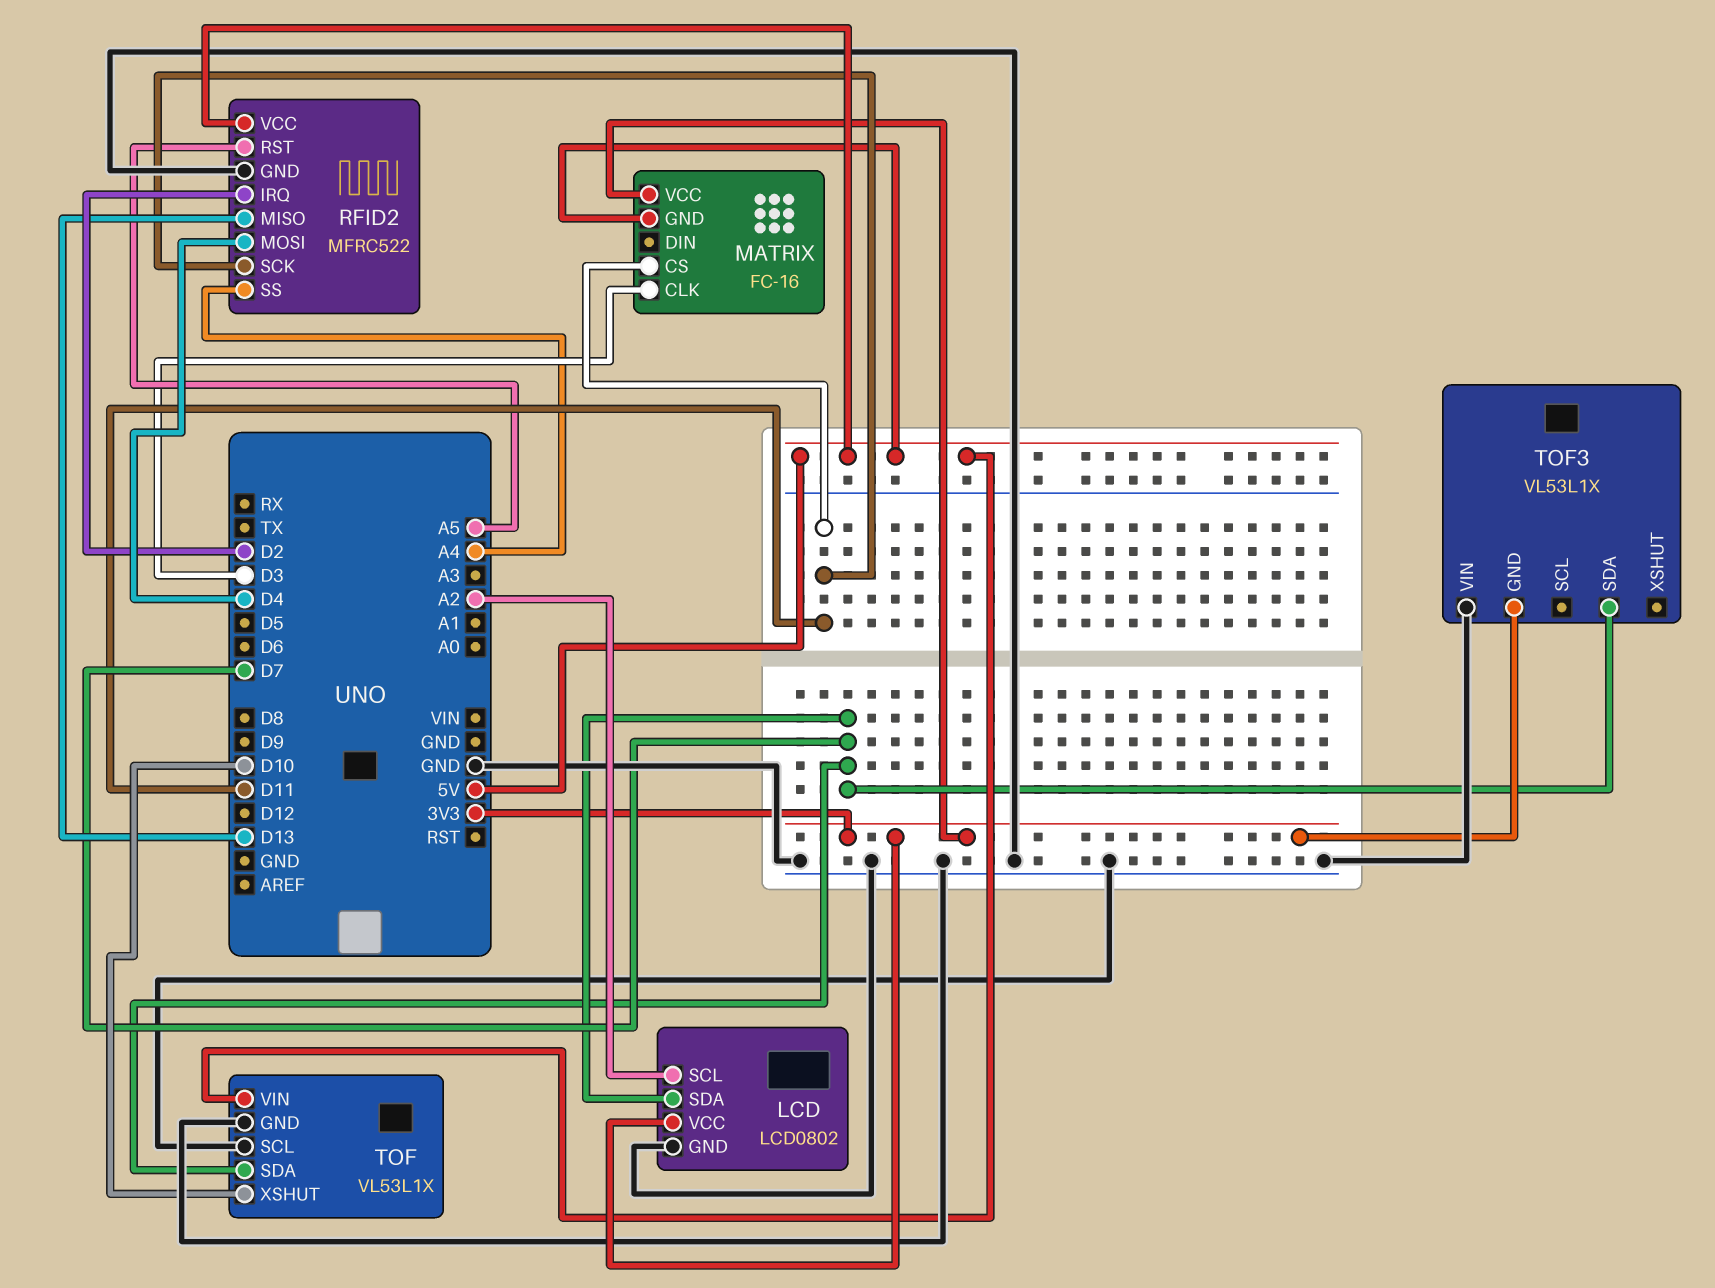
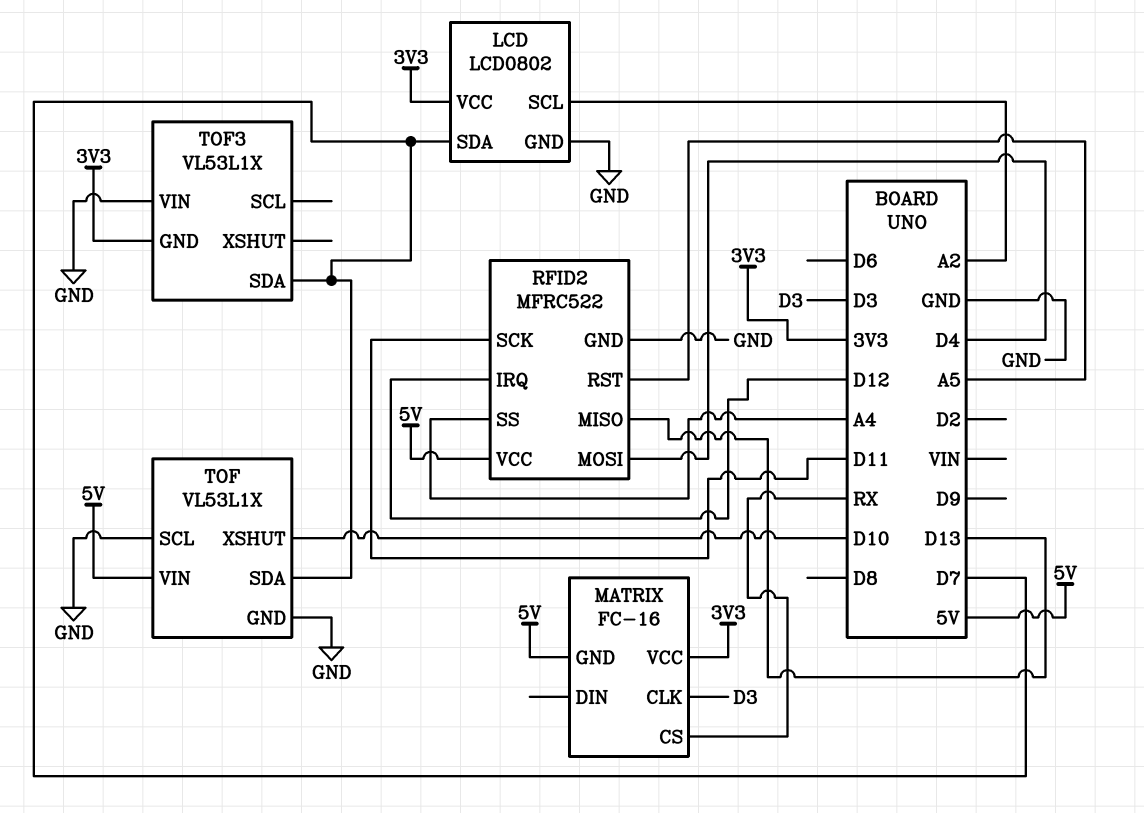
MATRIX pin CS: D11 -> RX
RFID2 pin IRQ: D2 -> D12

